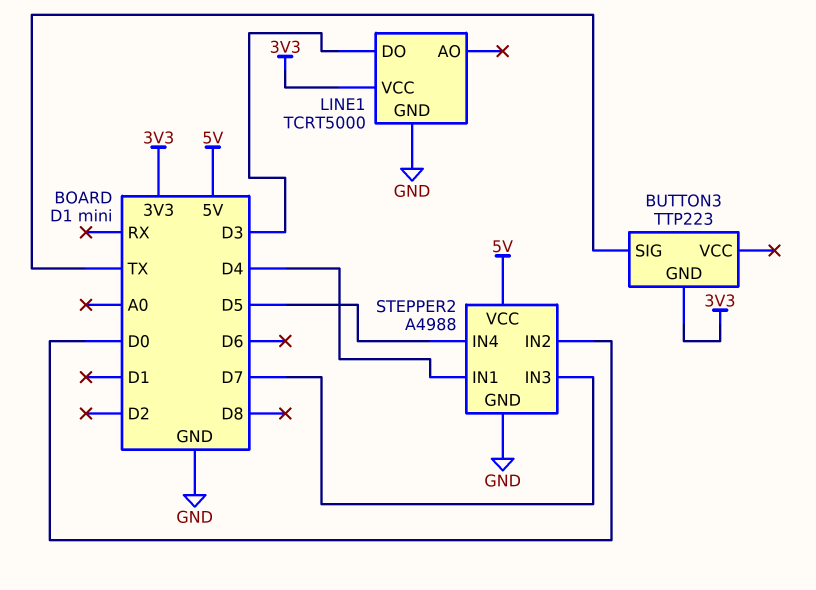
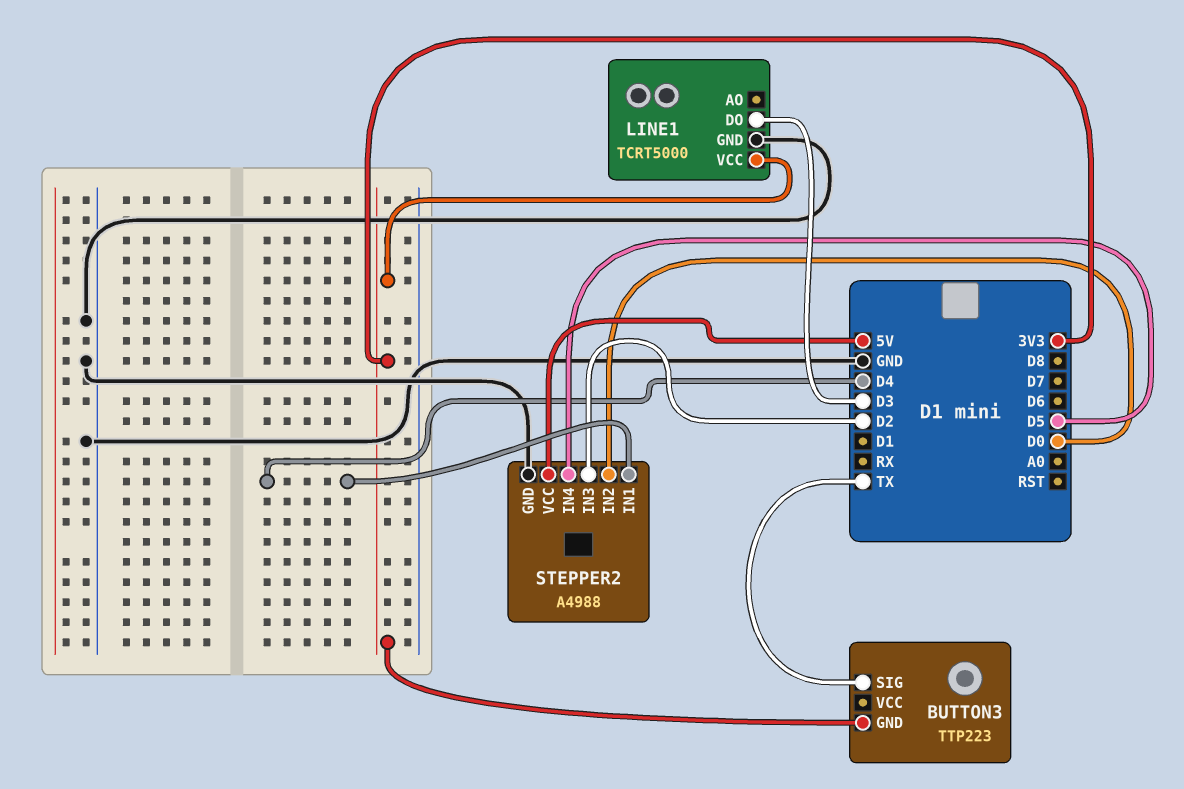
STEPPER2 pin IN3: D7 -> D2

